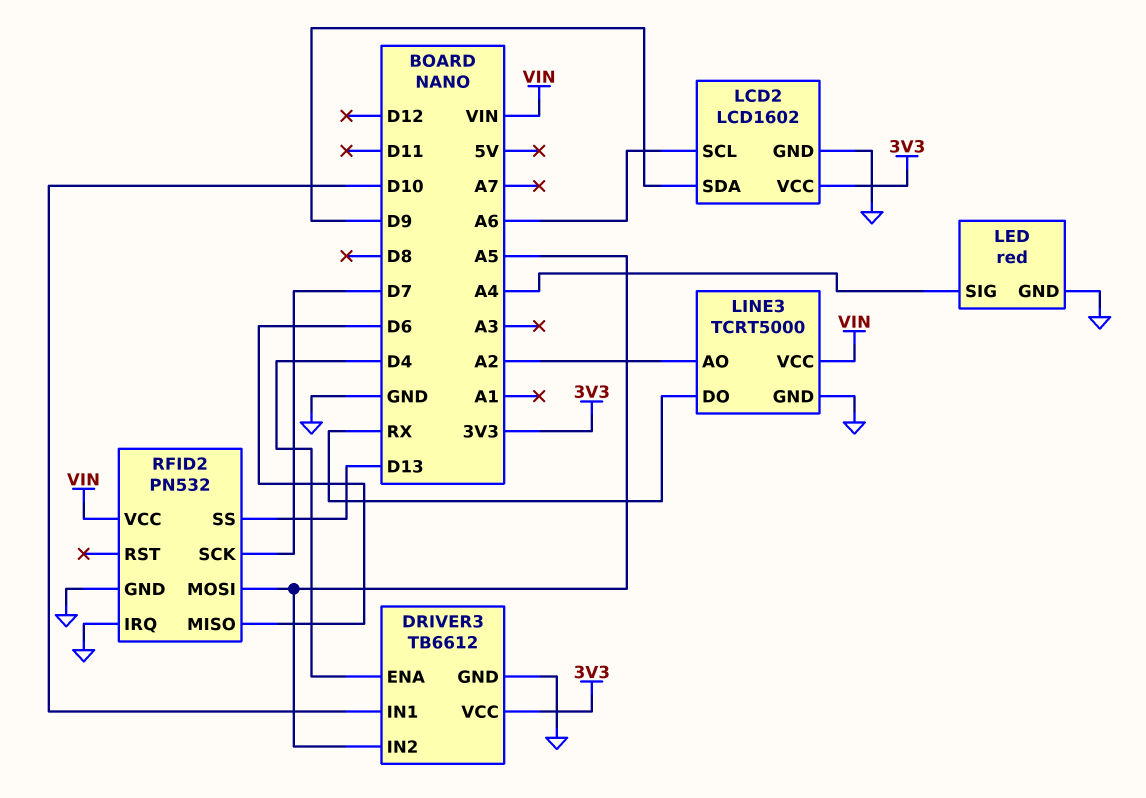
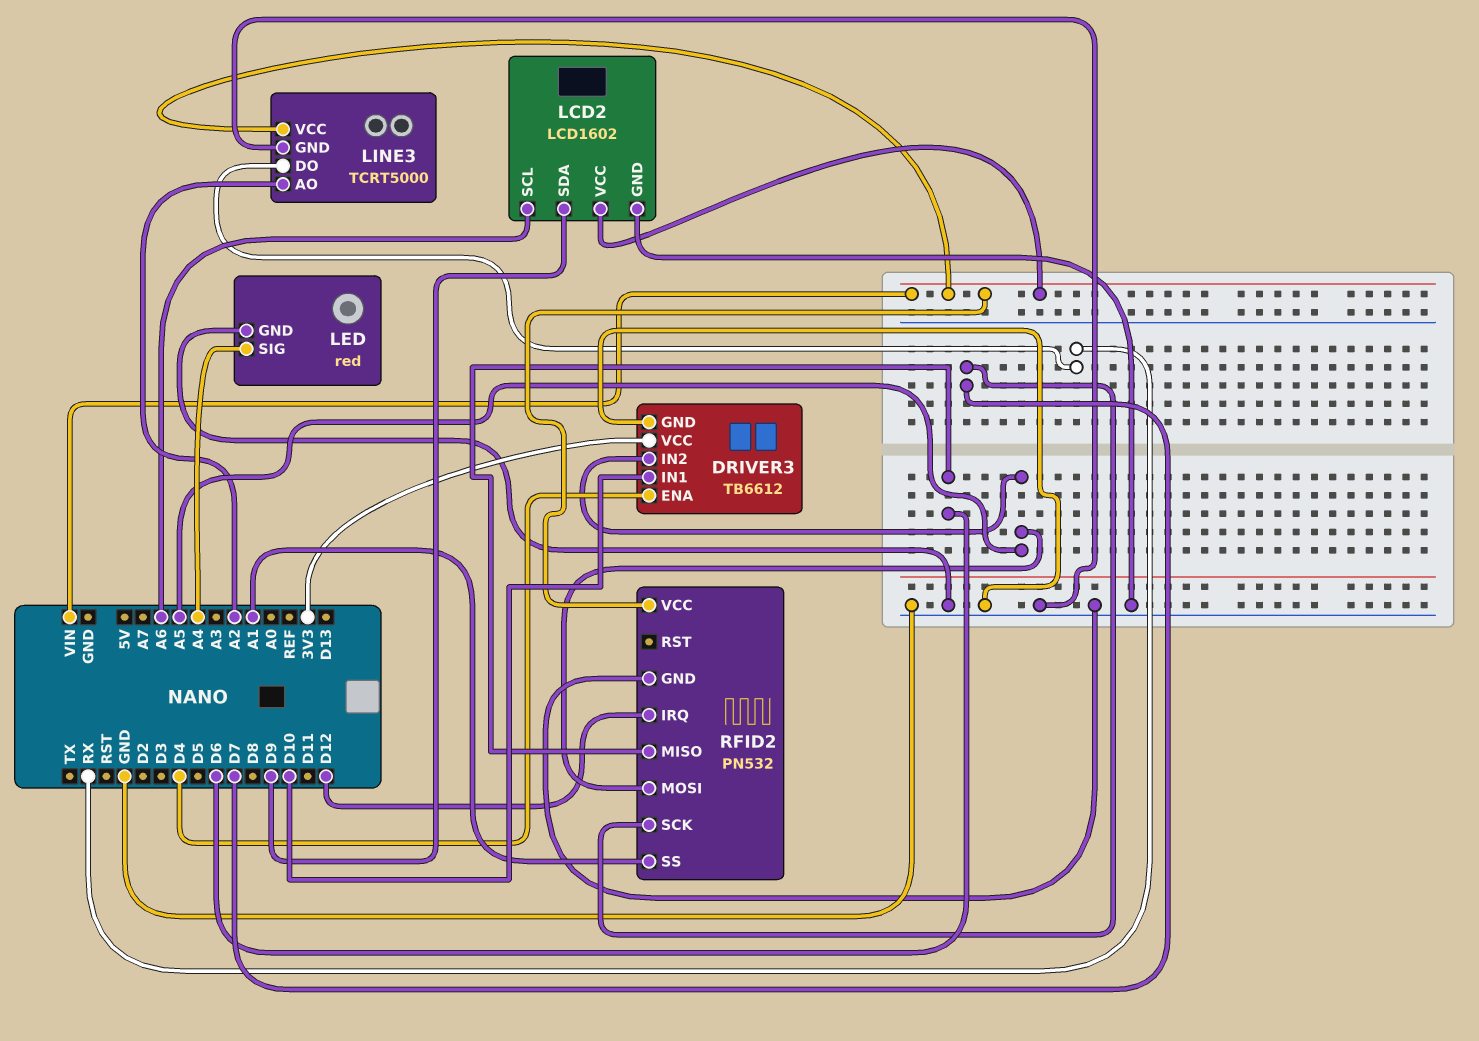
LCD2 pin VCC: 3V3 -> VIN
RFID2 pin IRQ: GND -> D12
RFID2 pin SS: D13 -> A1

